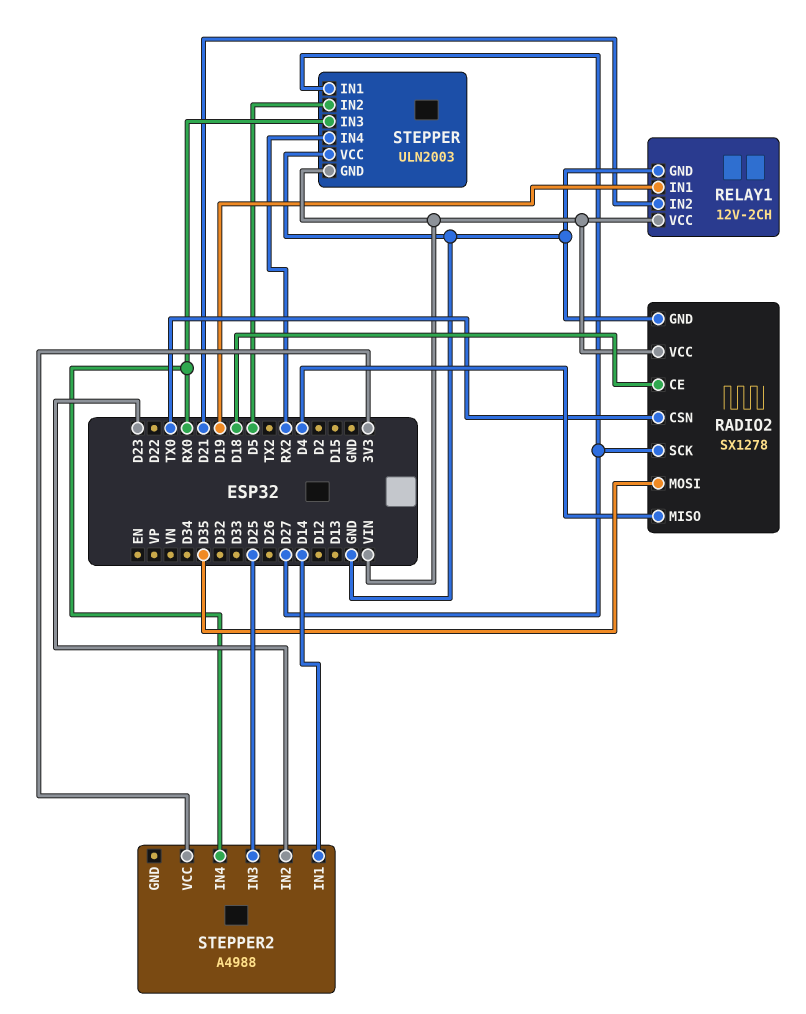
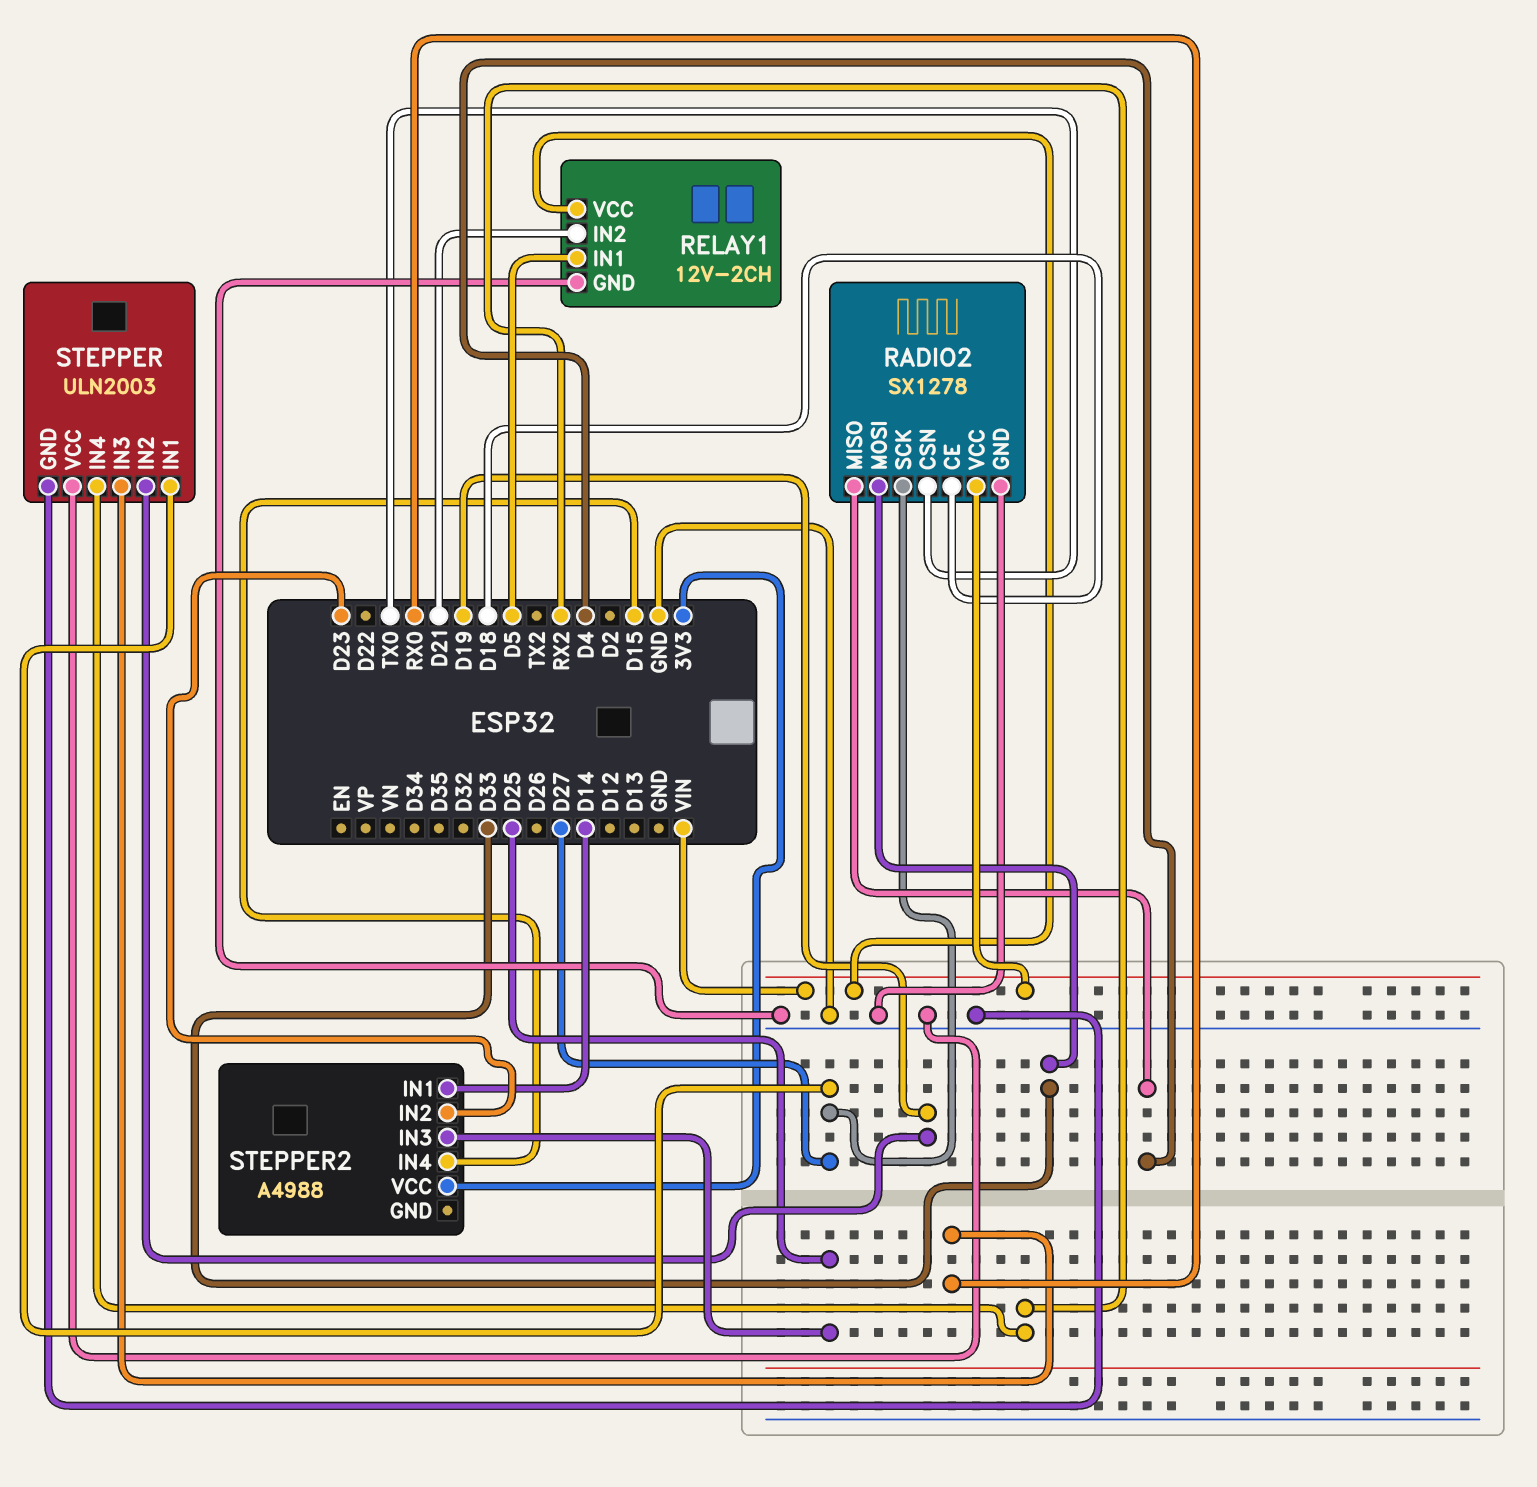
RADIO2 pin MOSI: D35 -> D33
RELAY1 pin IN1: D19 -> D5
STEPPER pin GND: VIN -> GND
STEPPER pin IN2: D5 -> D19
STEPPER2 pin IN4: RX0 -> D15

